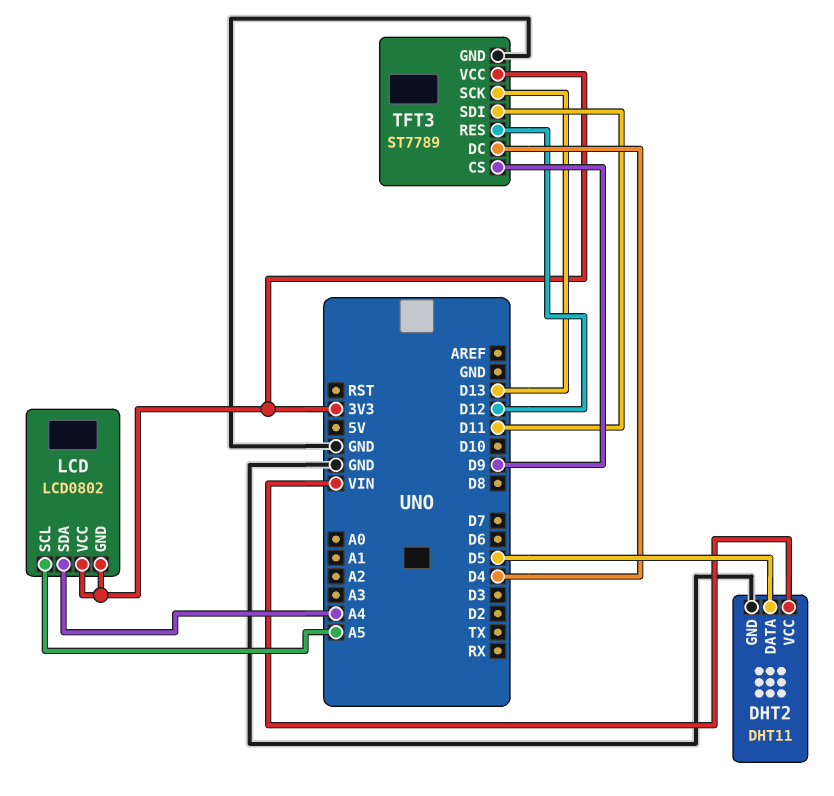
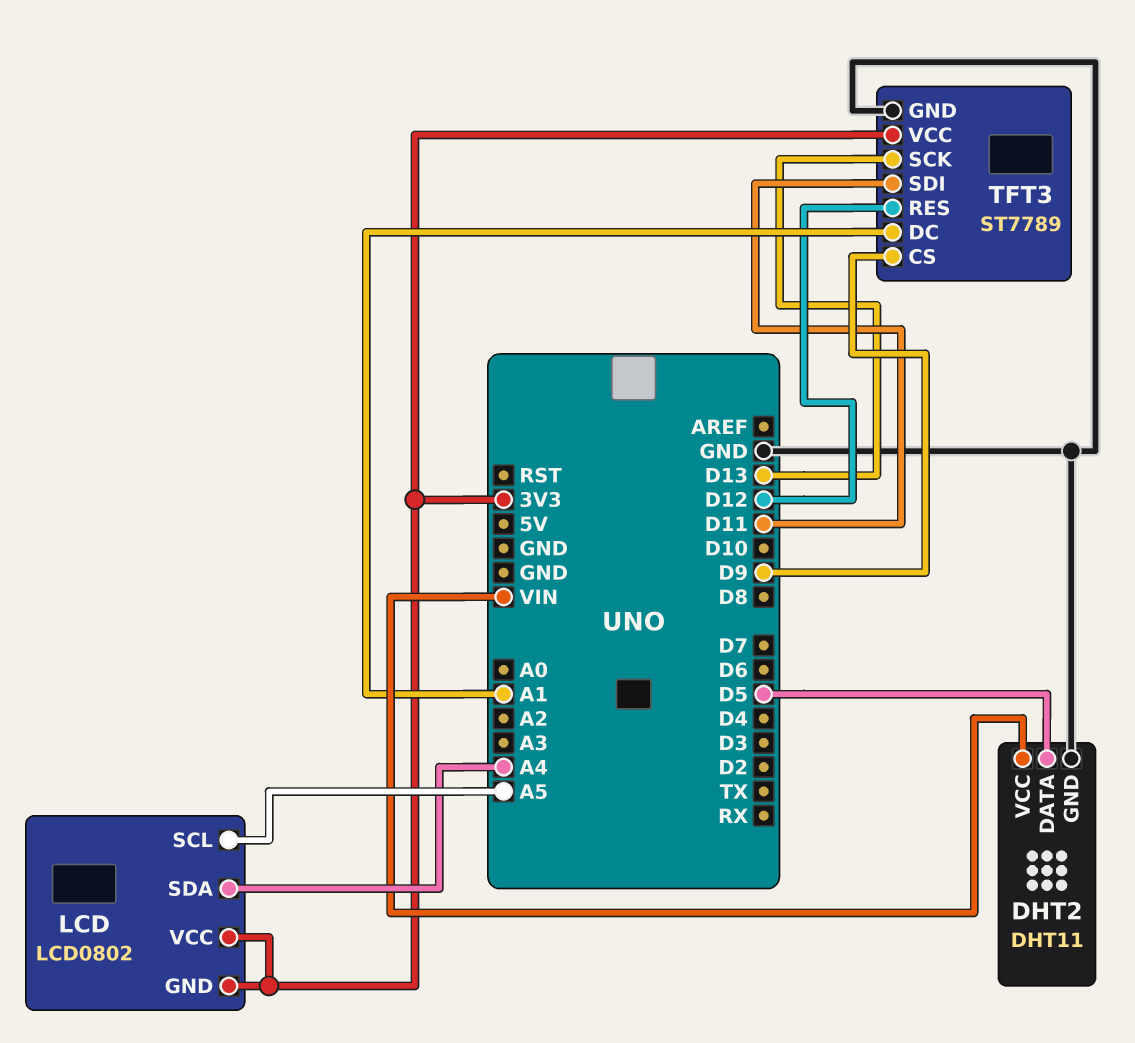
TFT3 pin DC: D4 -> A1

